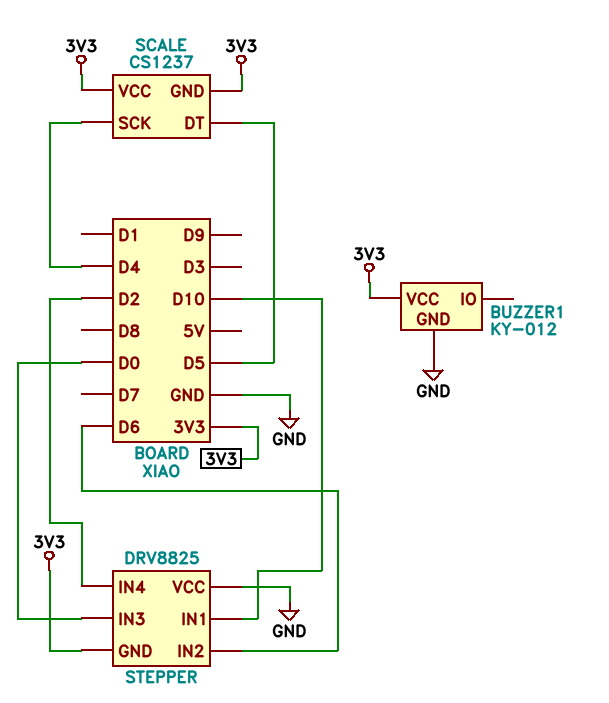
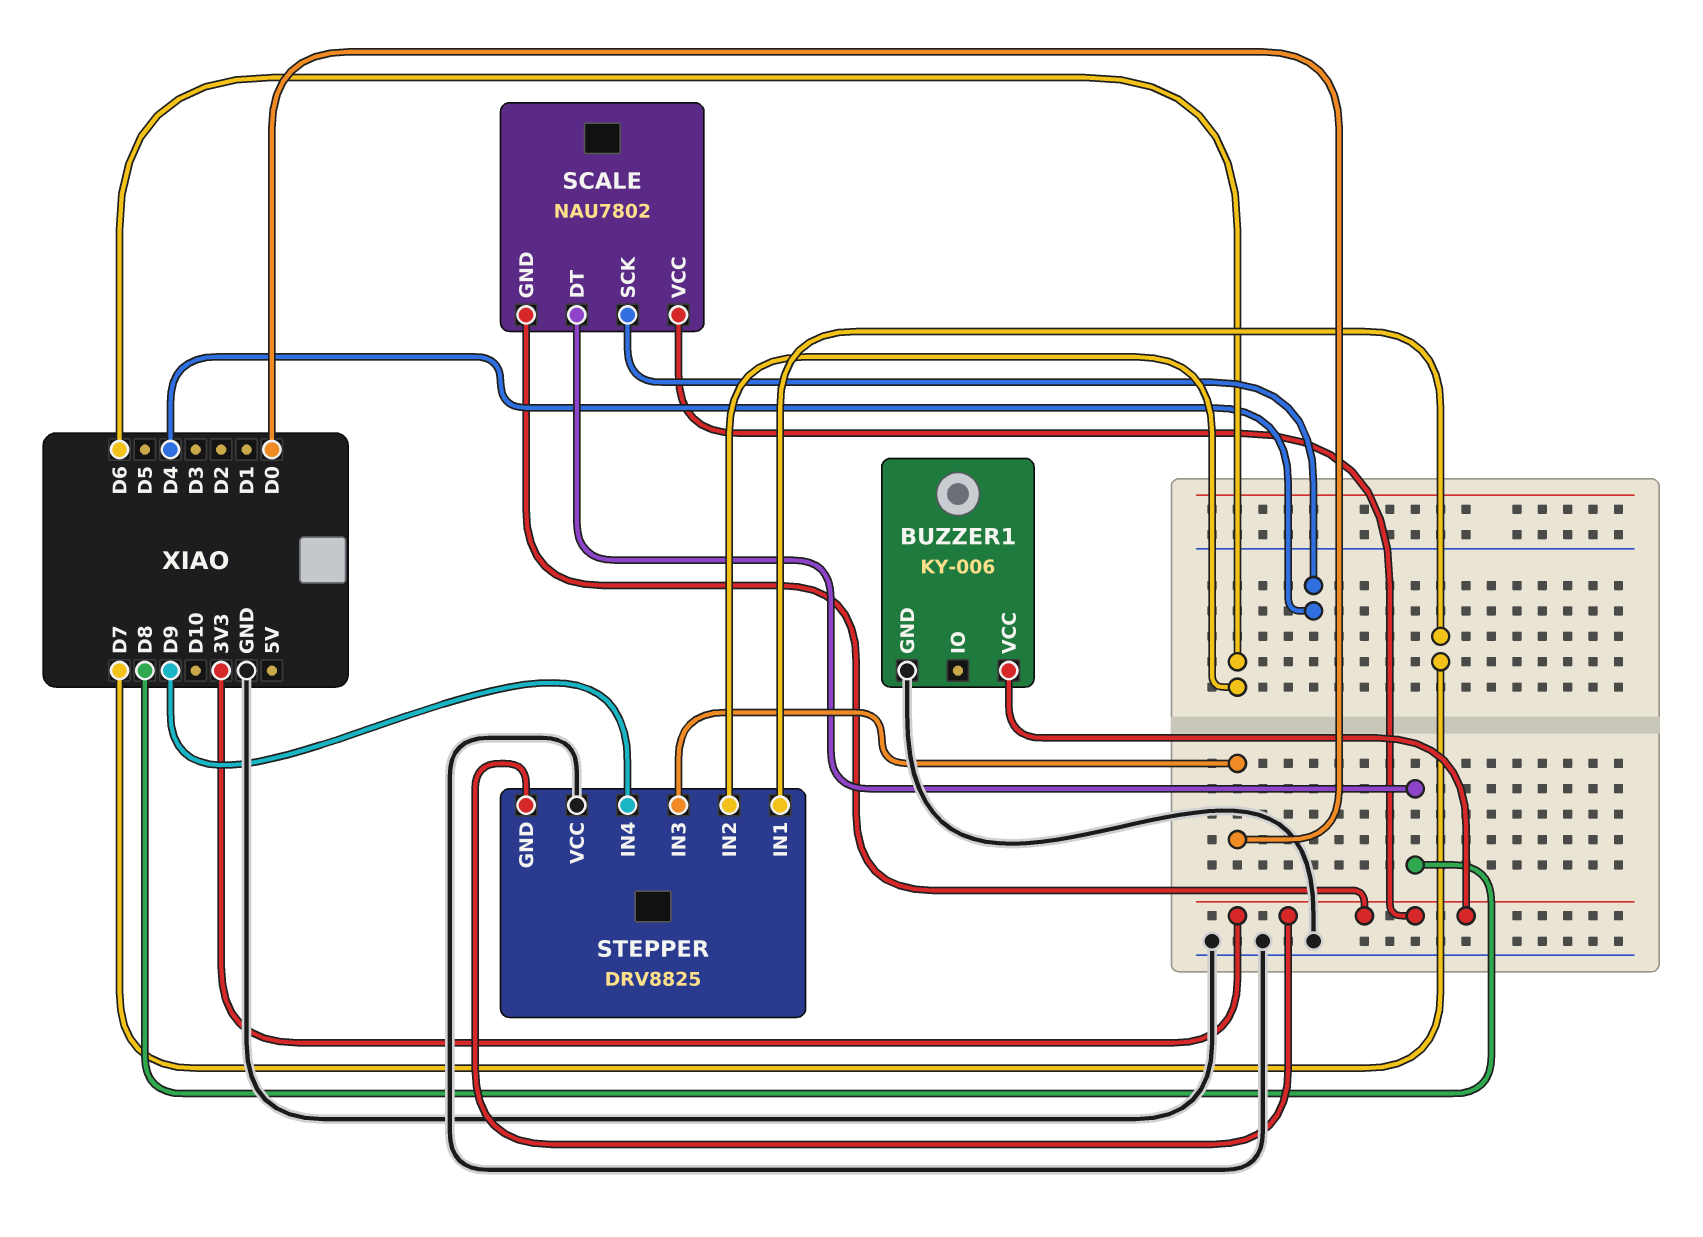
BUZZER1: KY-012 -> KY-006
SCALE: CS1237 -> NAU7802
SCALE pin DT: D5 -> D8
STEPPER pin IN1: D10 -> D7
STEPPER pin IN4: D2 -> D9

